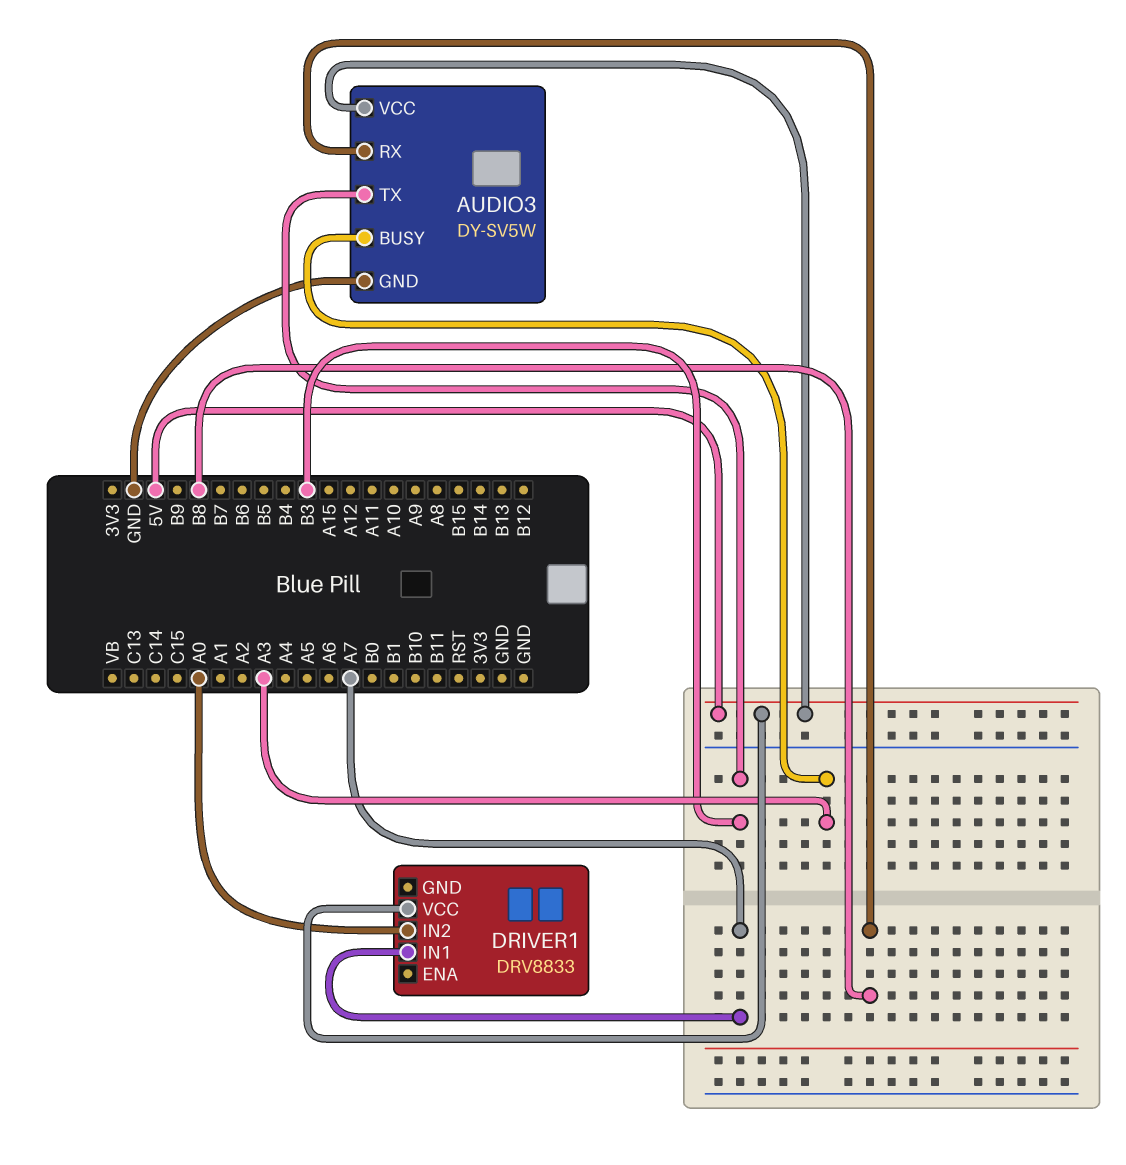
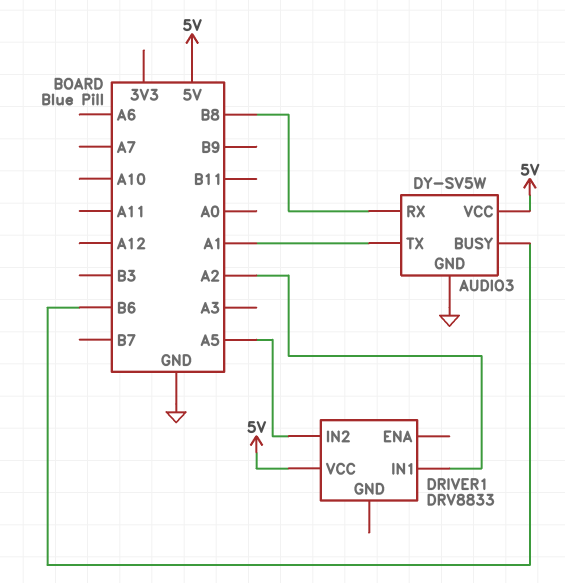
AUDIO3 pin BUSY: A3 -> B6
AUDIO3 pin TX: B3 -> A1
DRIVER1 pin IN1: A7 -> A2
DRIVER1 pin IN2: A0 -> A5

